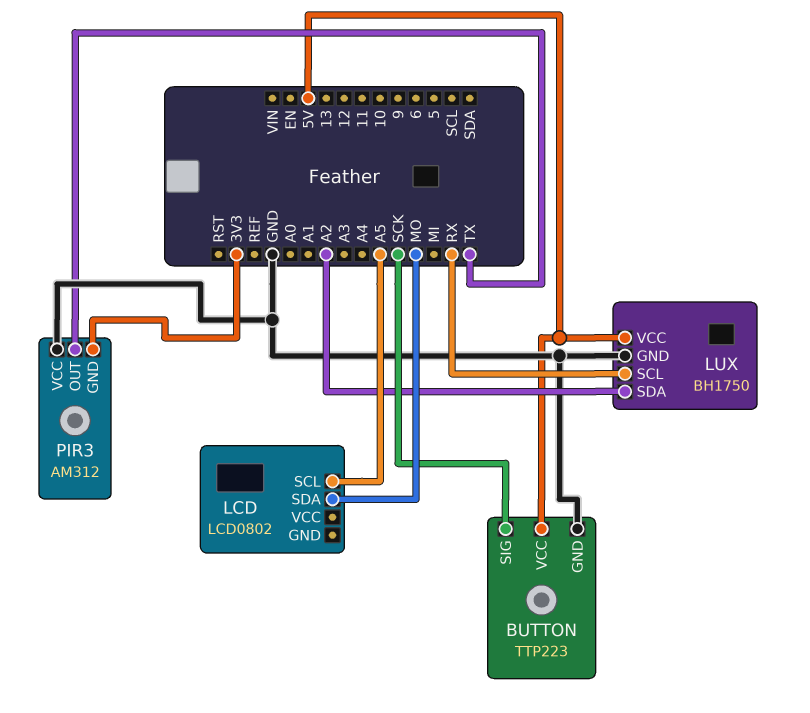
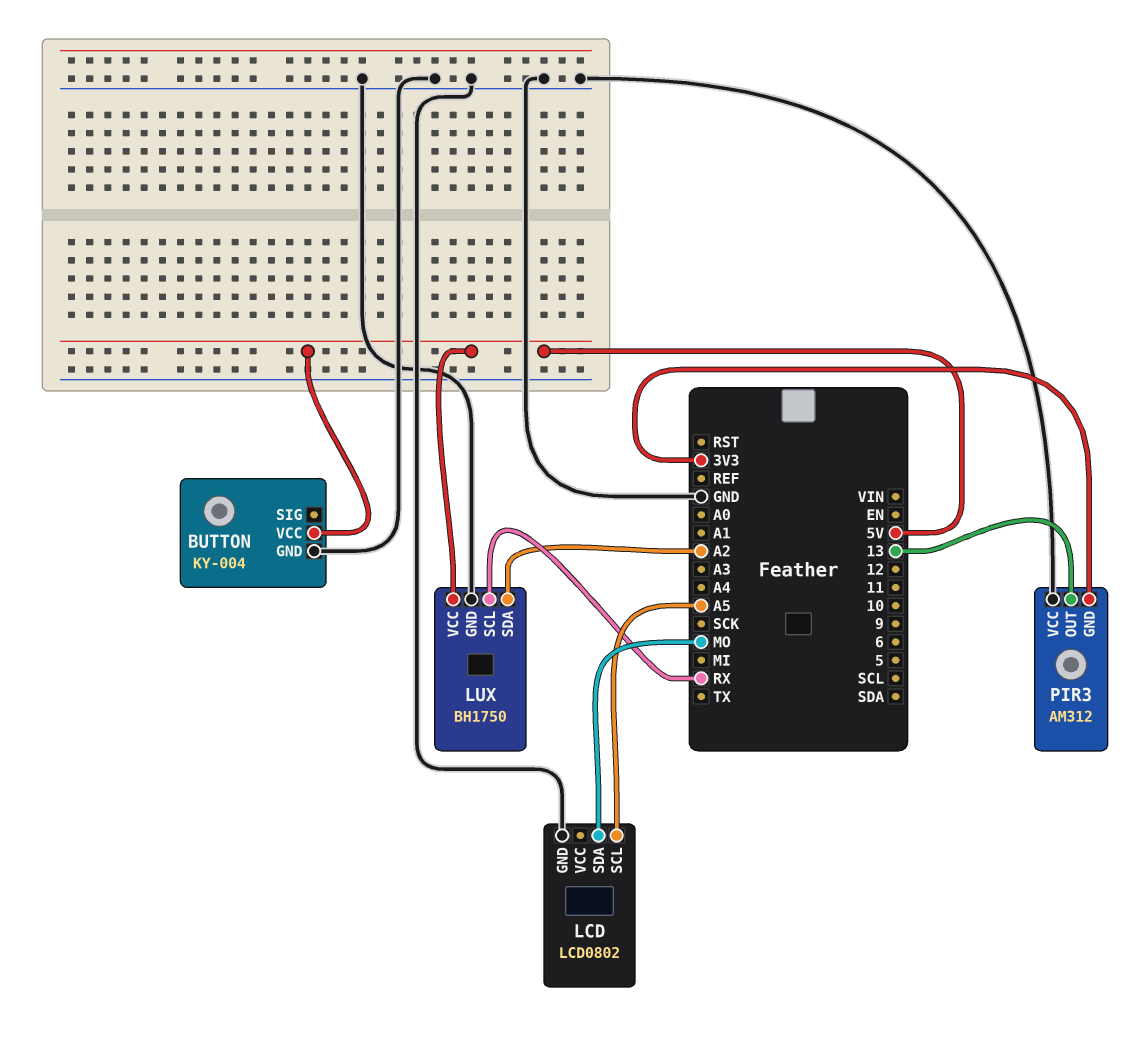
BUTTON: TTP223 -> KY-004
BUTTON pin SIG: SCK -> none
LCD pin GND: none -> GND
PIR3 pin OUT: TX -> 13

